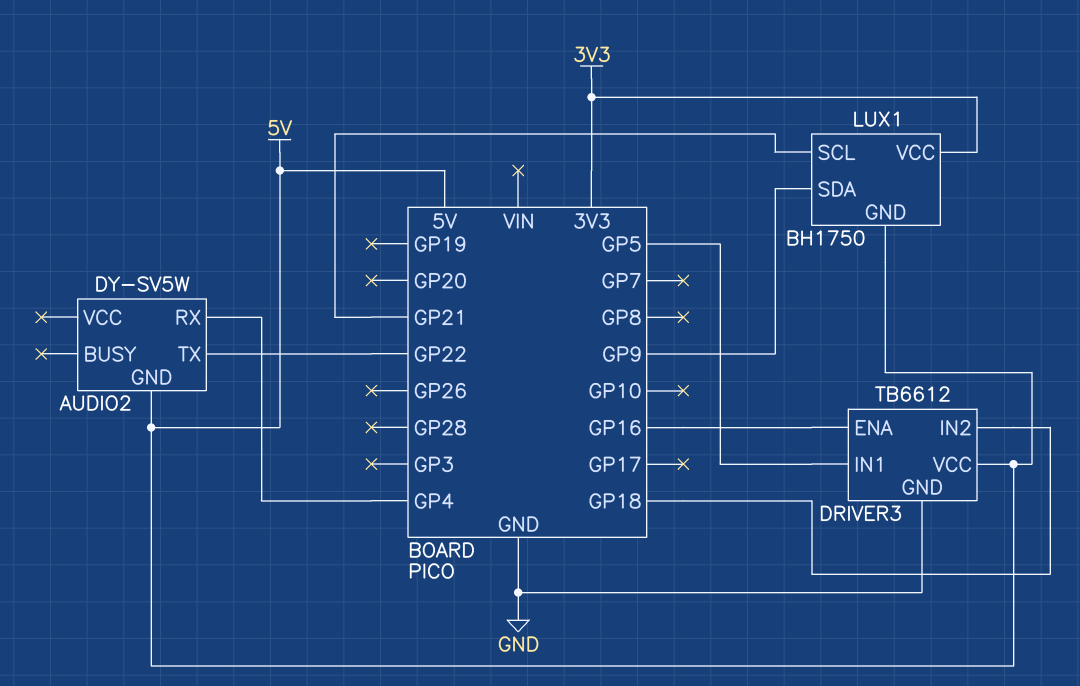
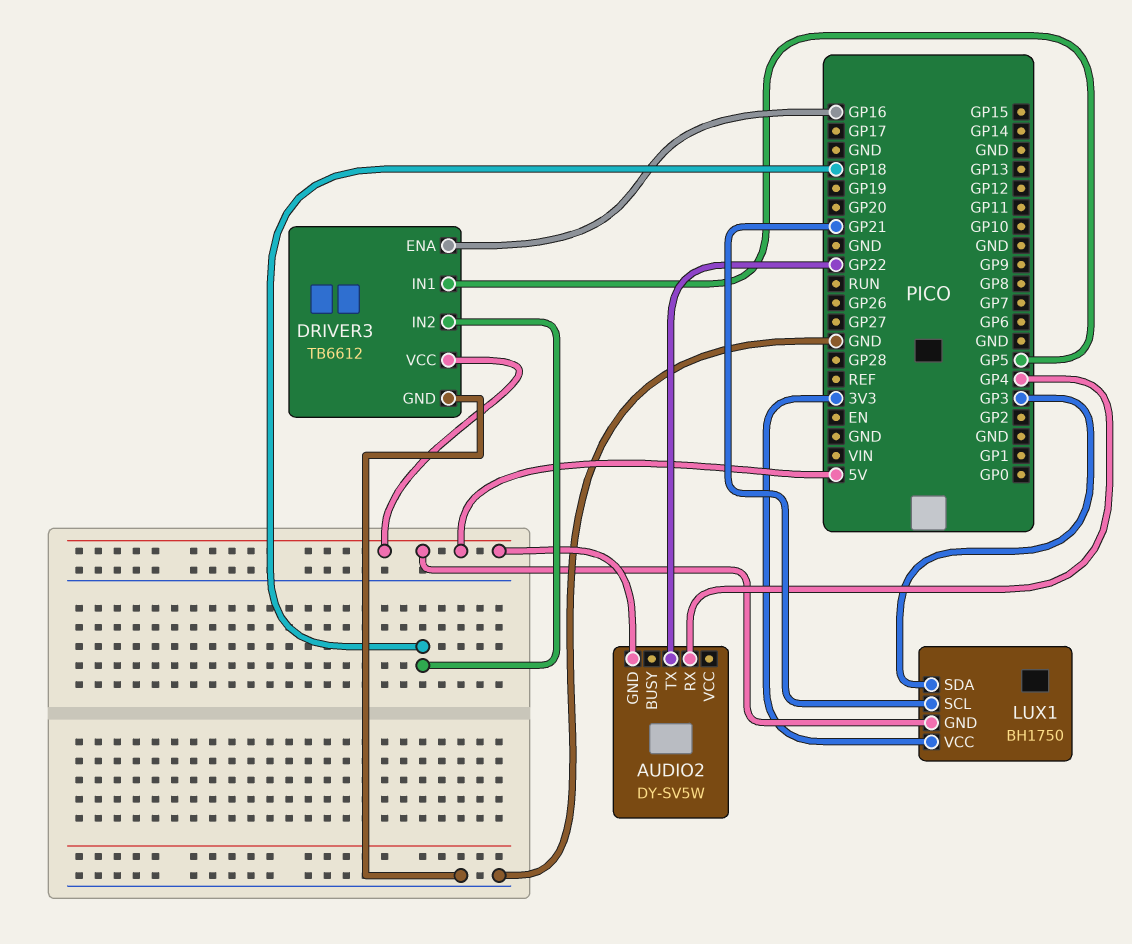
LUX1 pin SDA: GP9 -> GP3

